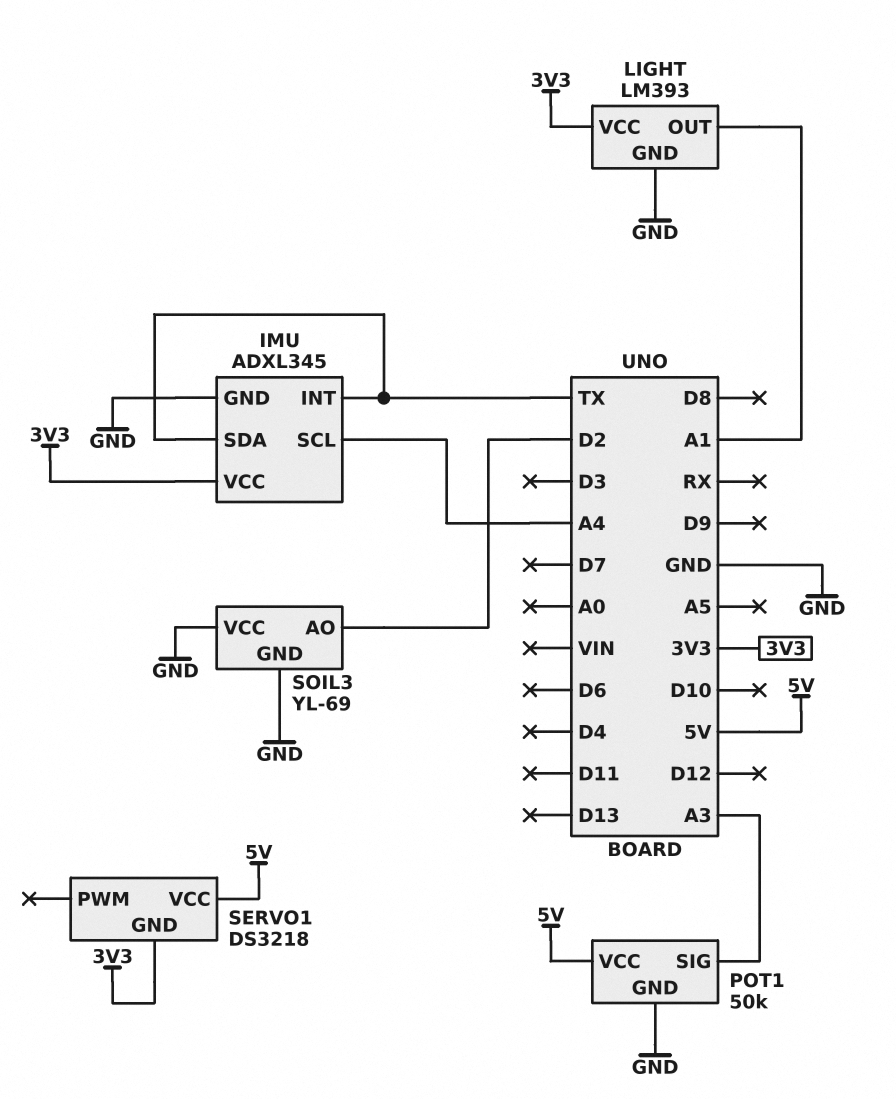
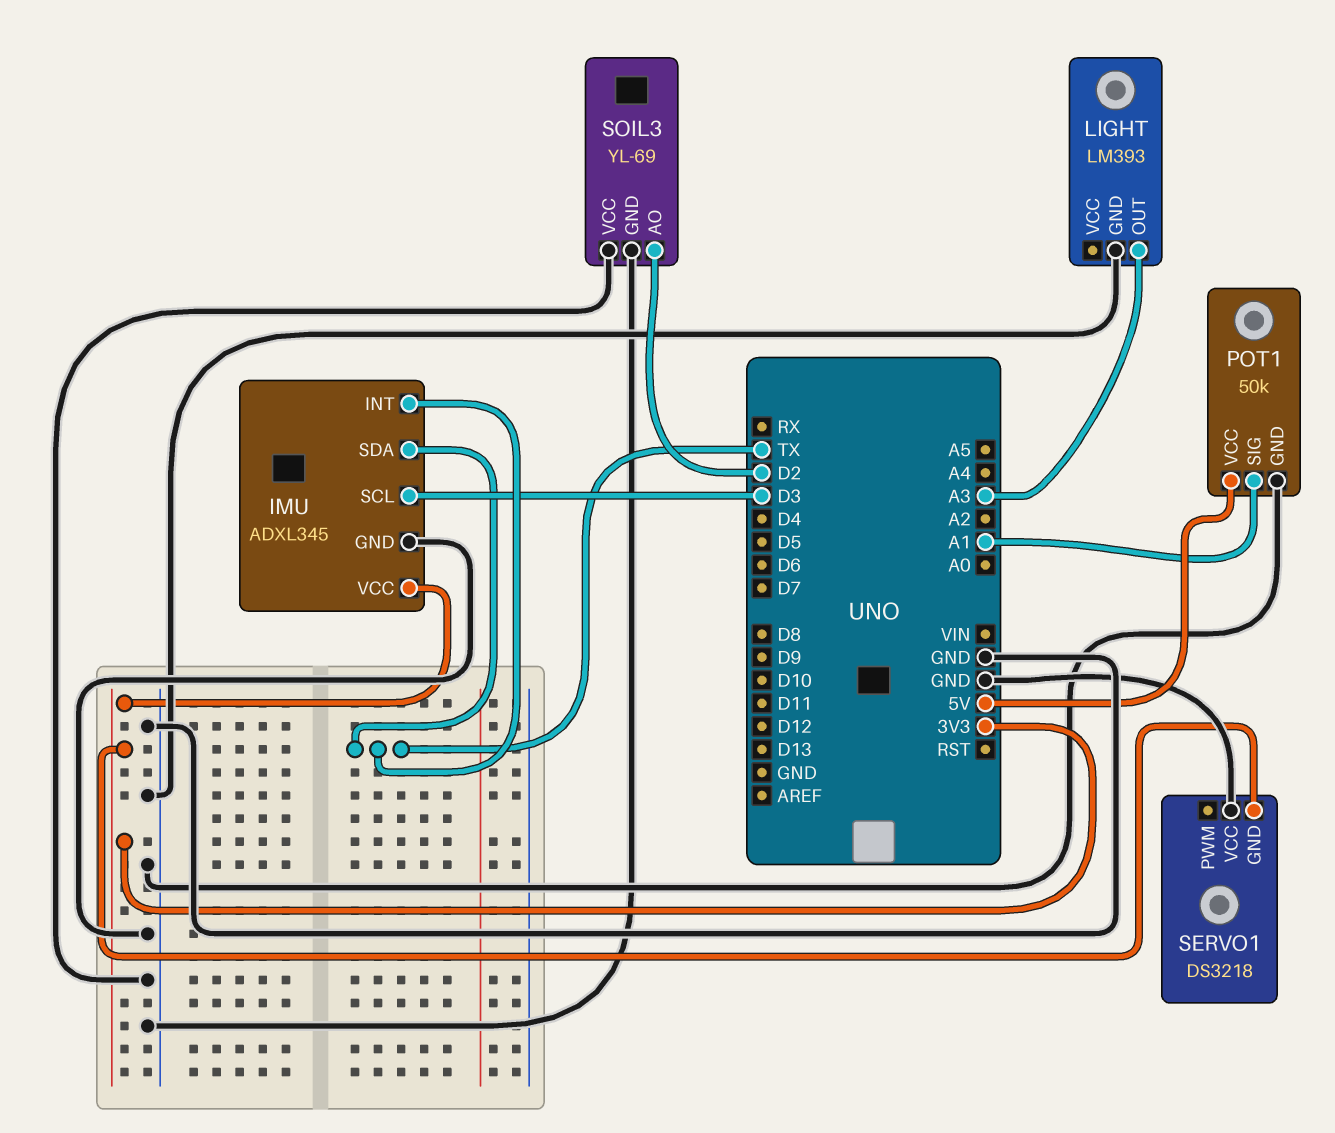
IMU pin SCL: A4 -> D3
LIGHT pin OUT: A1 -> A3
LIGHT pin VCC: 3V3 -> none
POT1 pin SIG: A3 -> A1
SERVO1 pin VCC: 5V -> GND

